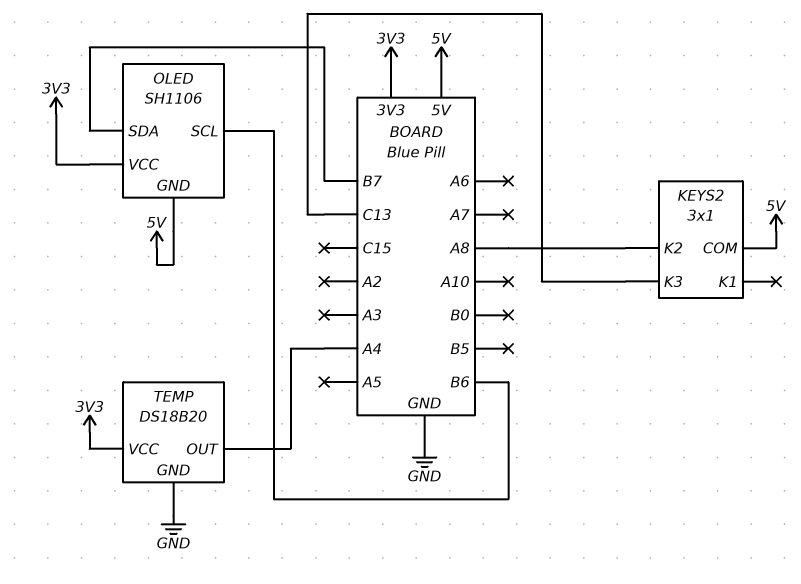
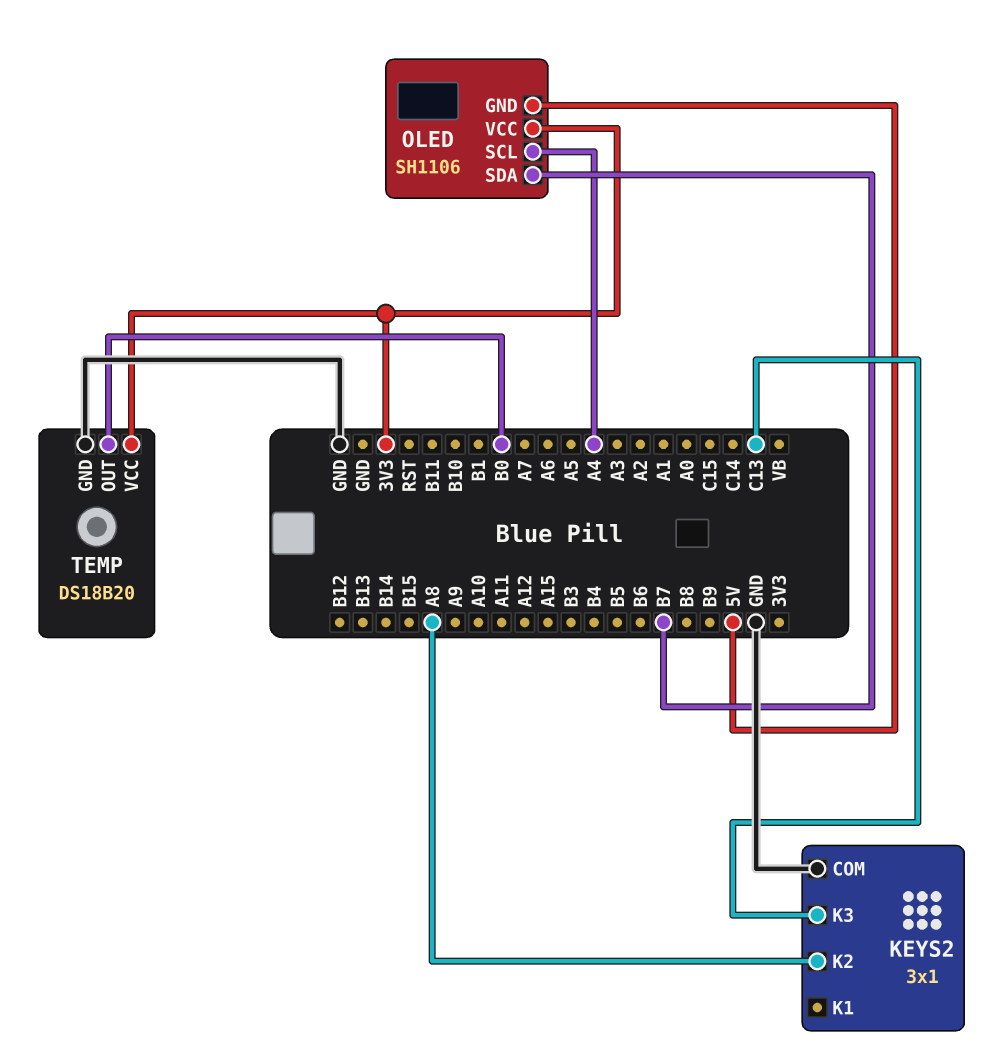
KEYS2 pin COM: 5V -> GND
OLED pin SCL: B6 -> A4
TEMP pin OUT: A4 -> B0

